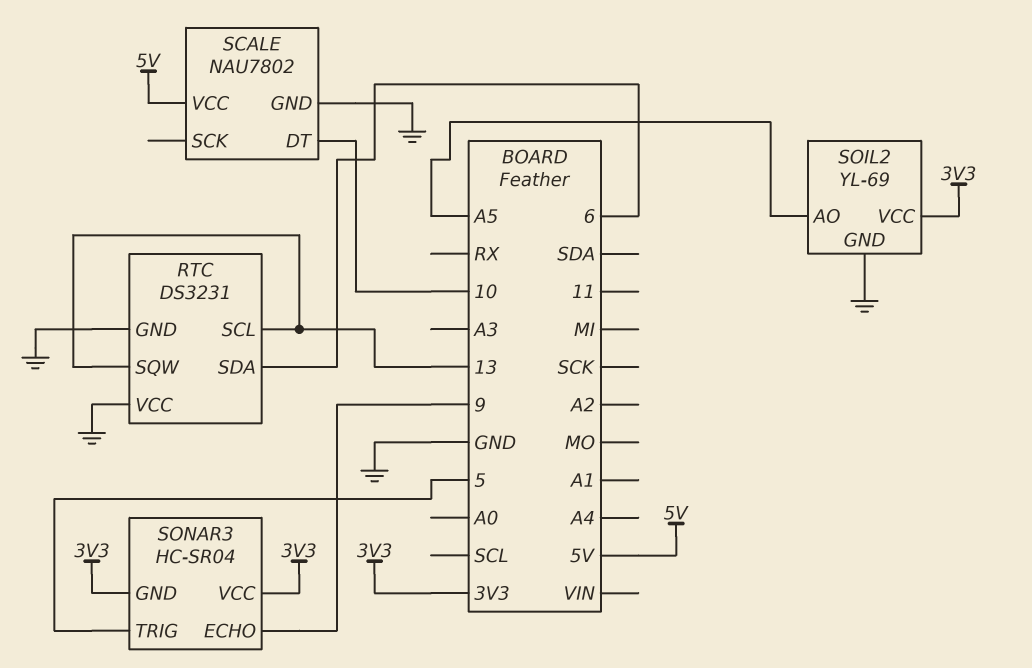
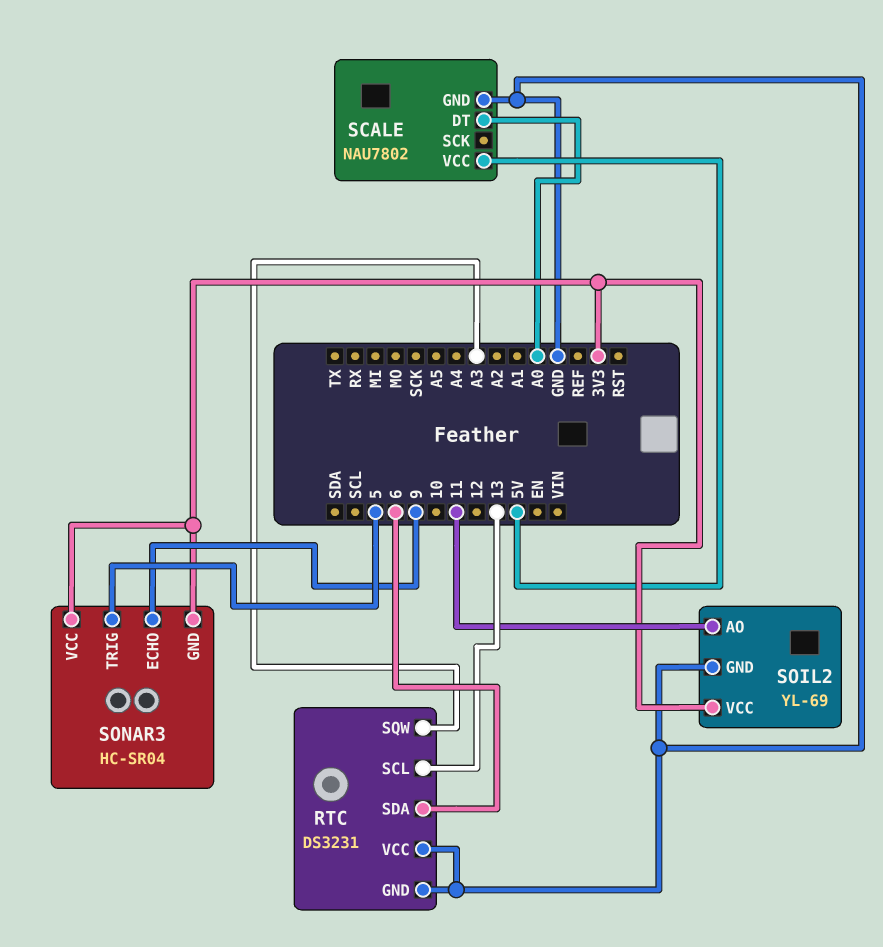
RTC pin SQW: 13 -> A3
SCALE pin DT: 10 -> A0
SOIL2 pin AO: A5 -> 11

